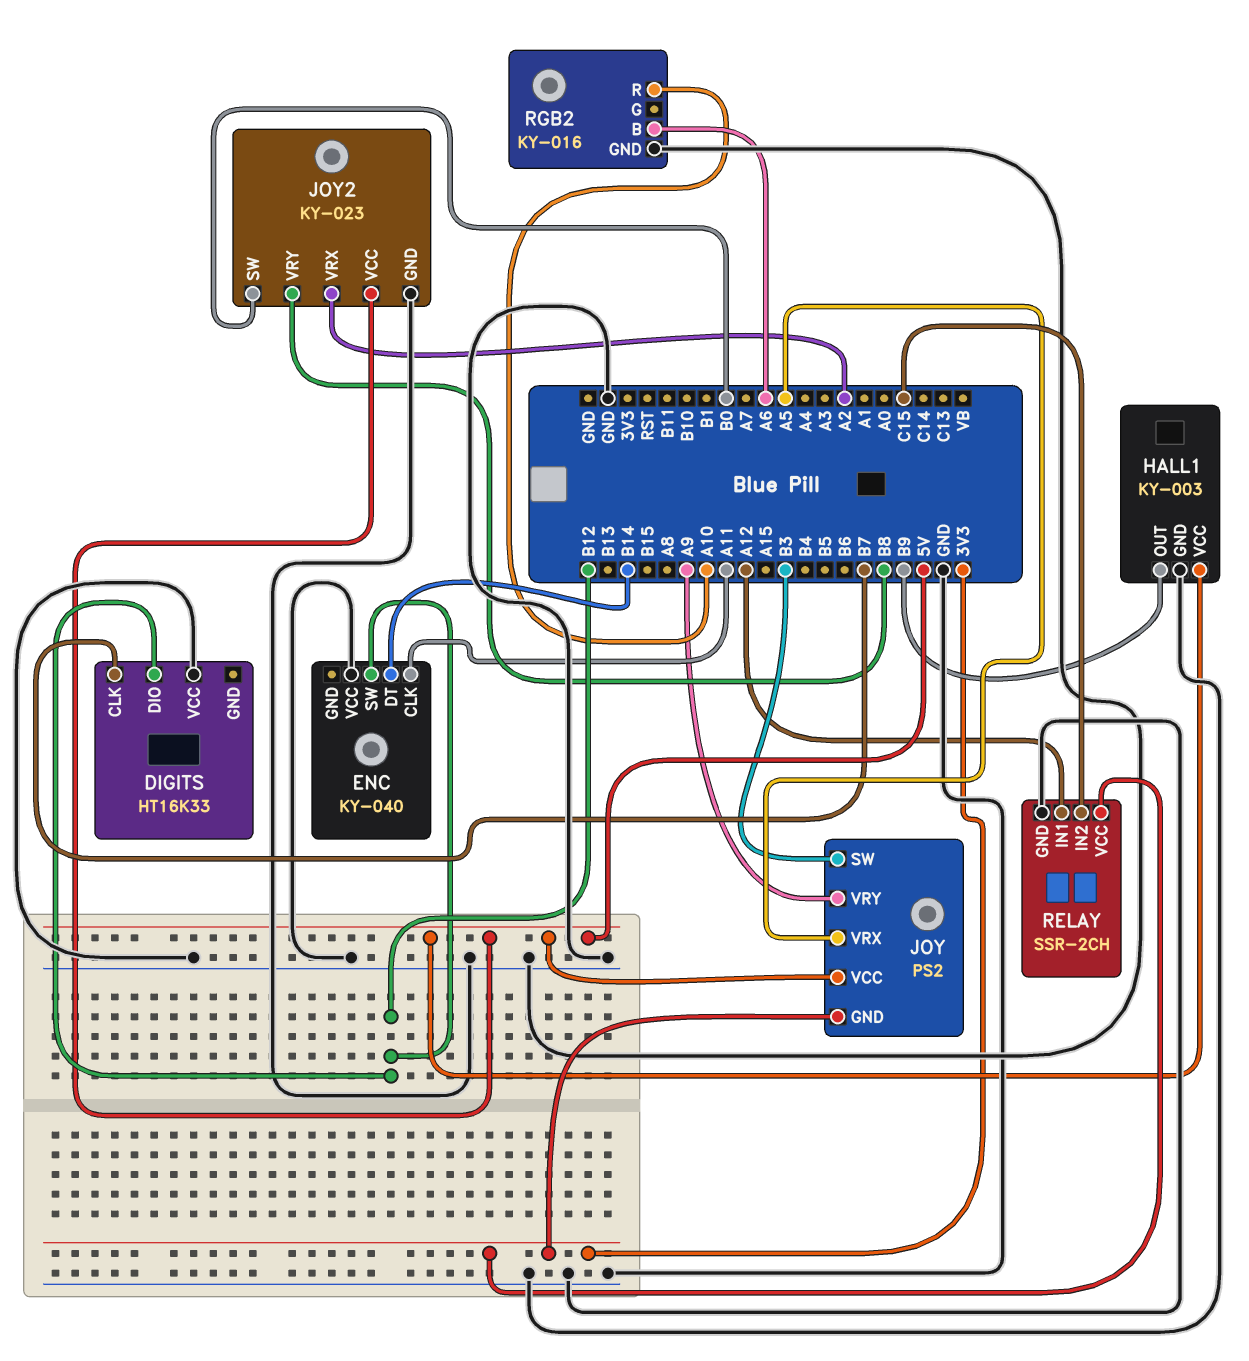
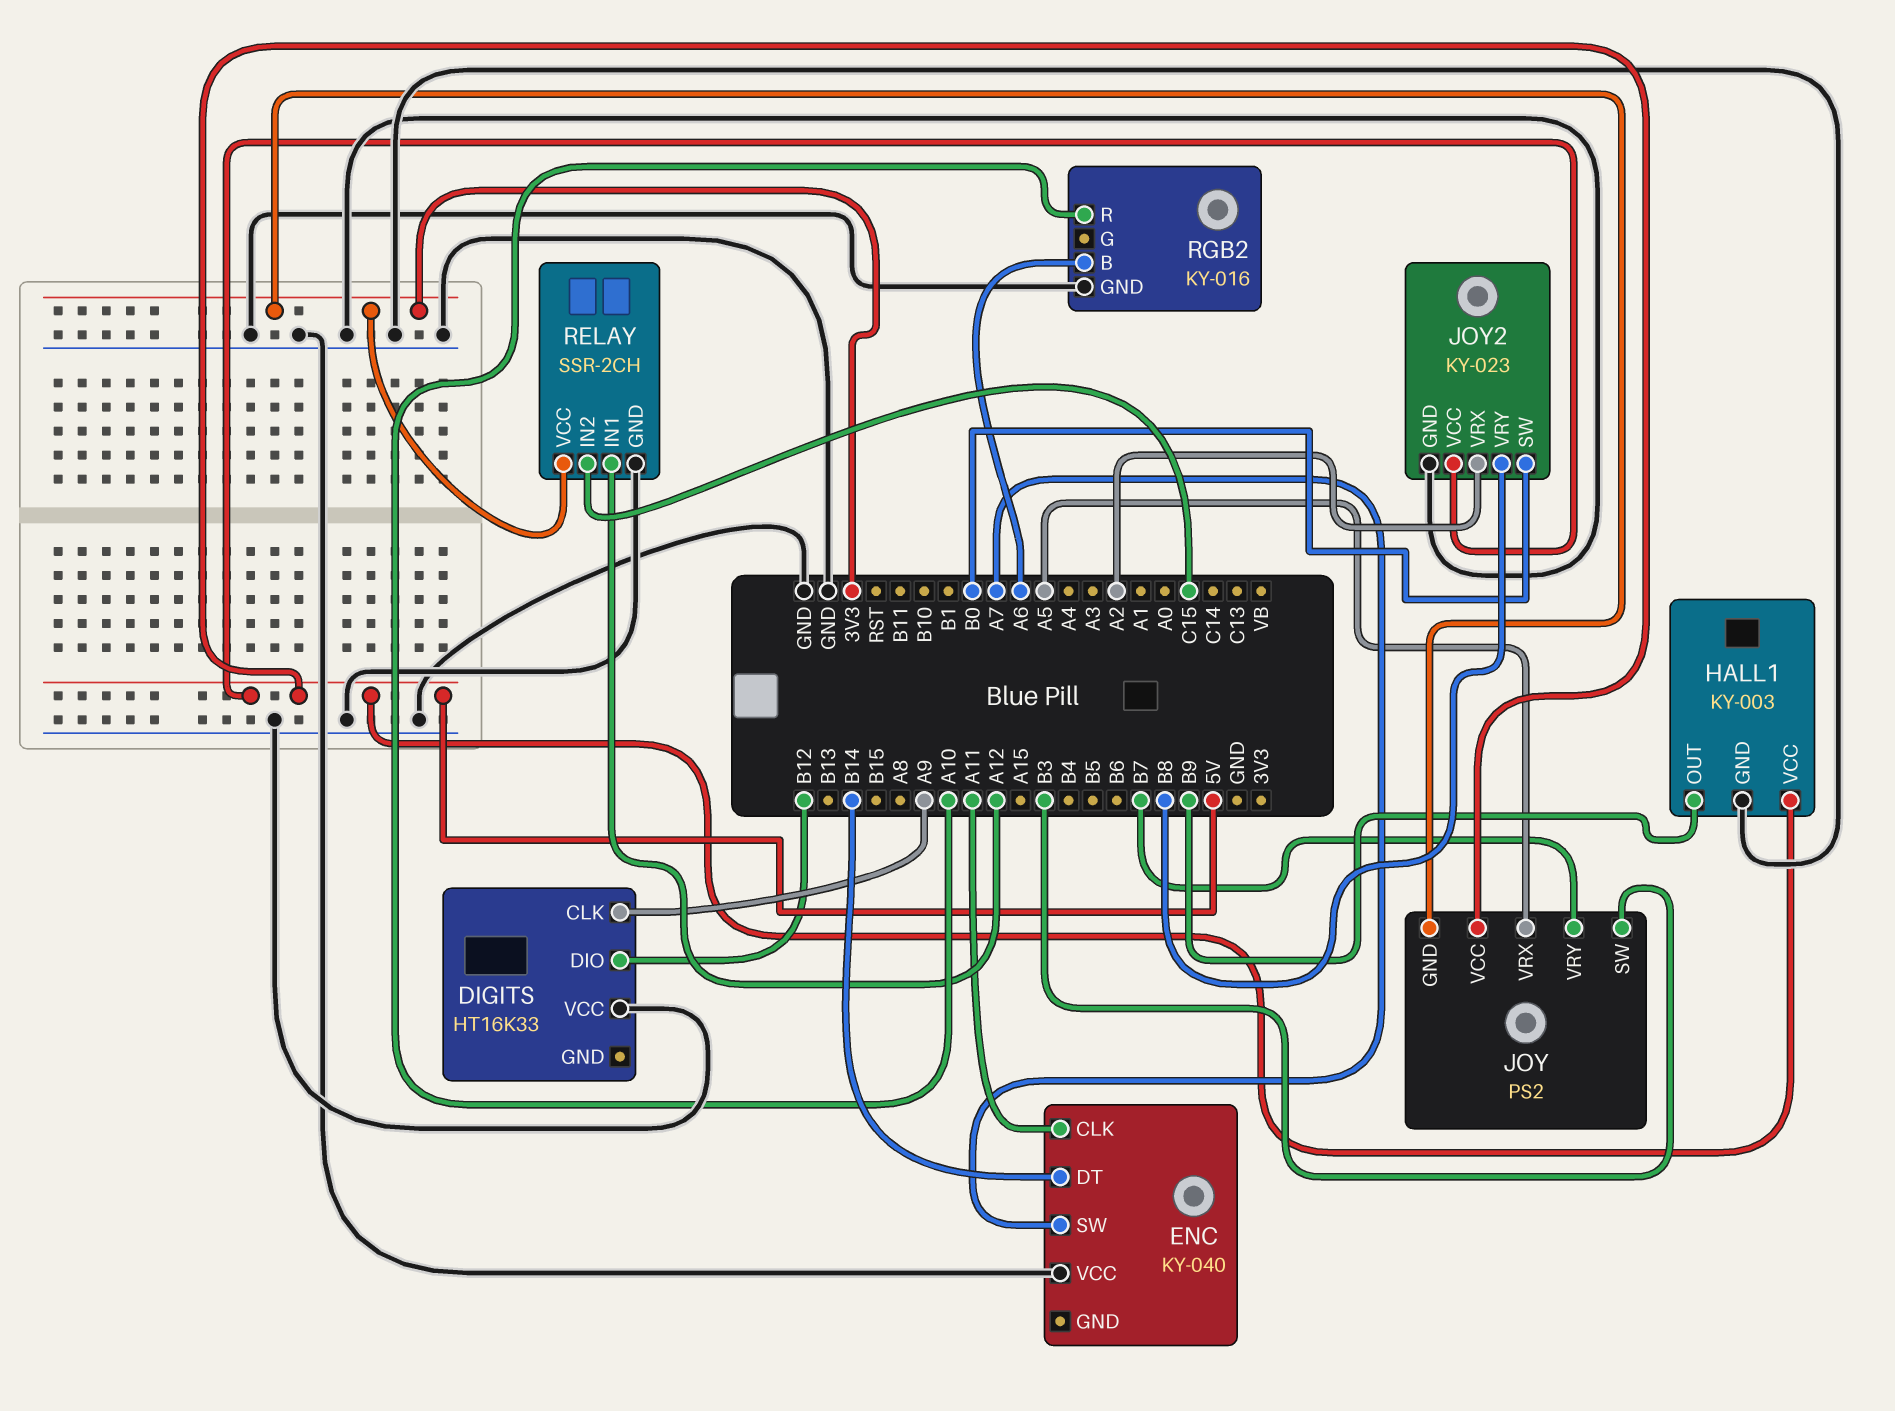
DIGITS pin CLK: B7 -> A9
ENC pin SW: B12 -> A7
JOY pin VRY: A9 -> B7

